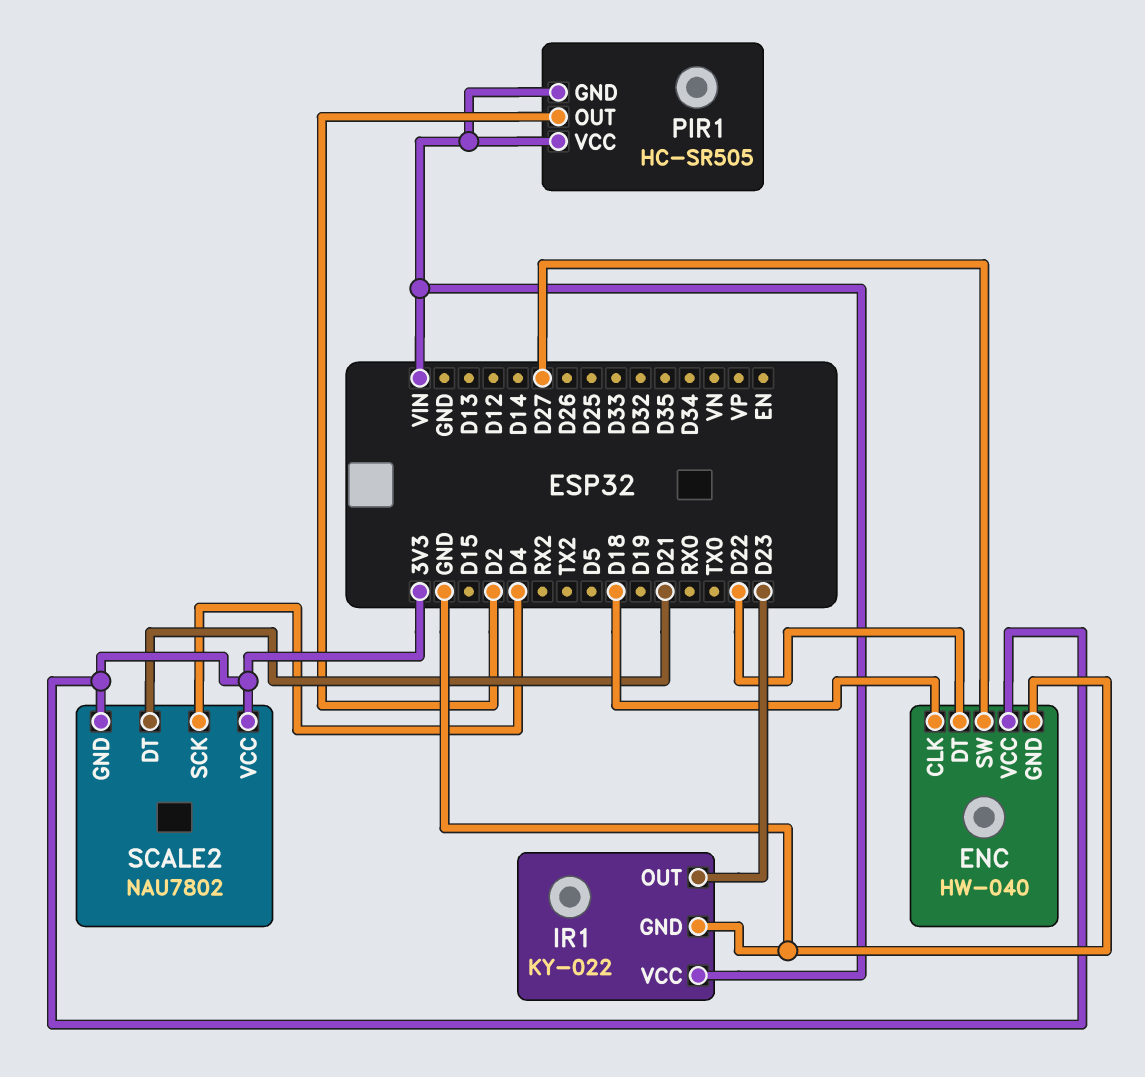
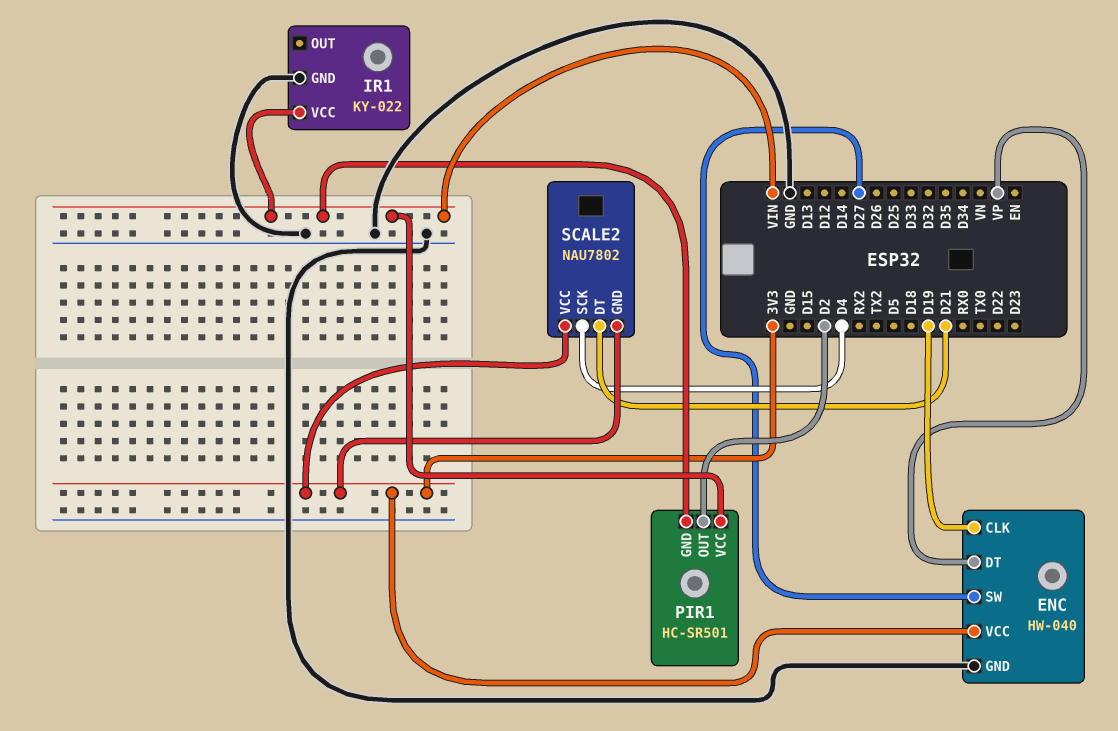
ENC pin CLK: D18 -> D19
ENC pin DT: D22 -> VP
IR1 pin OUT: D23 -> none
PIR1: HC-SR505 -> HC-SR501

